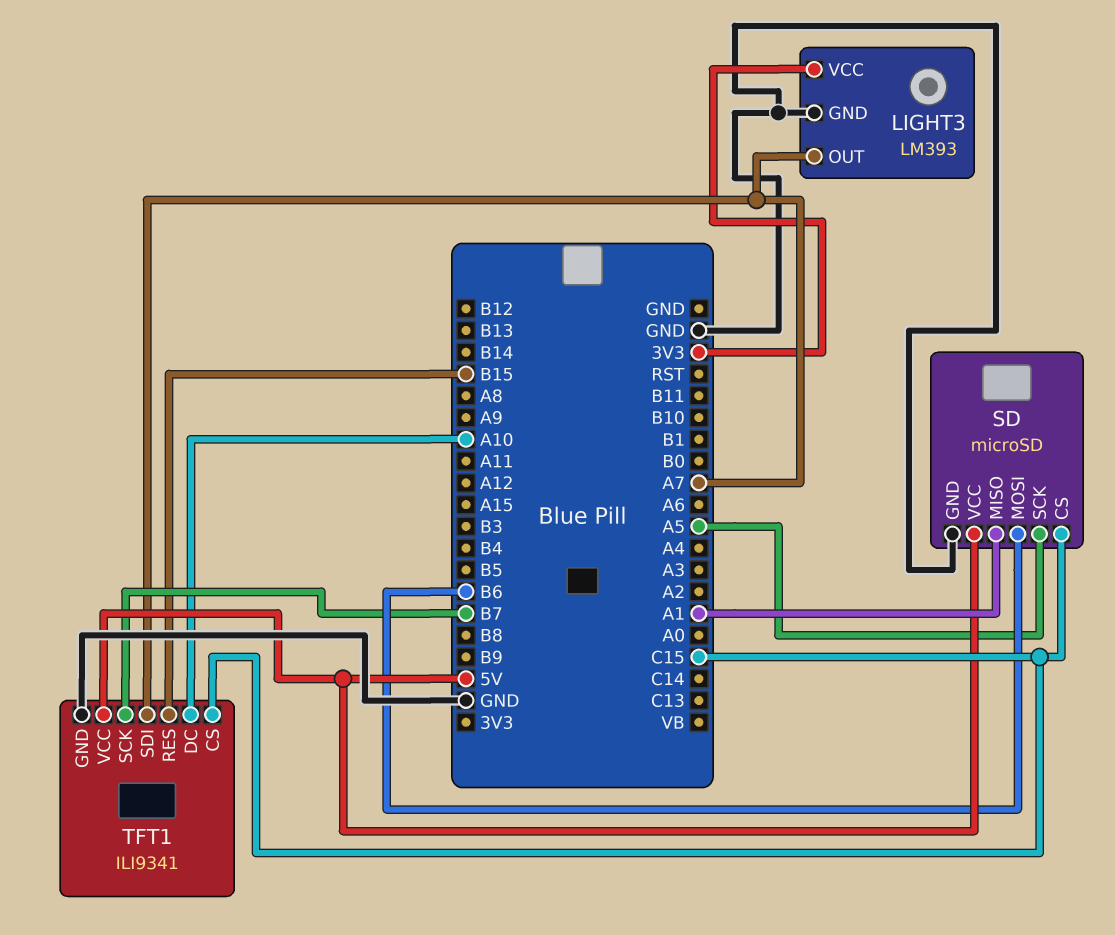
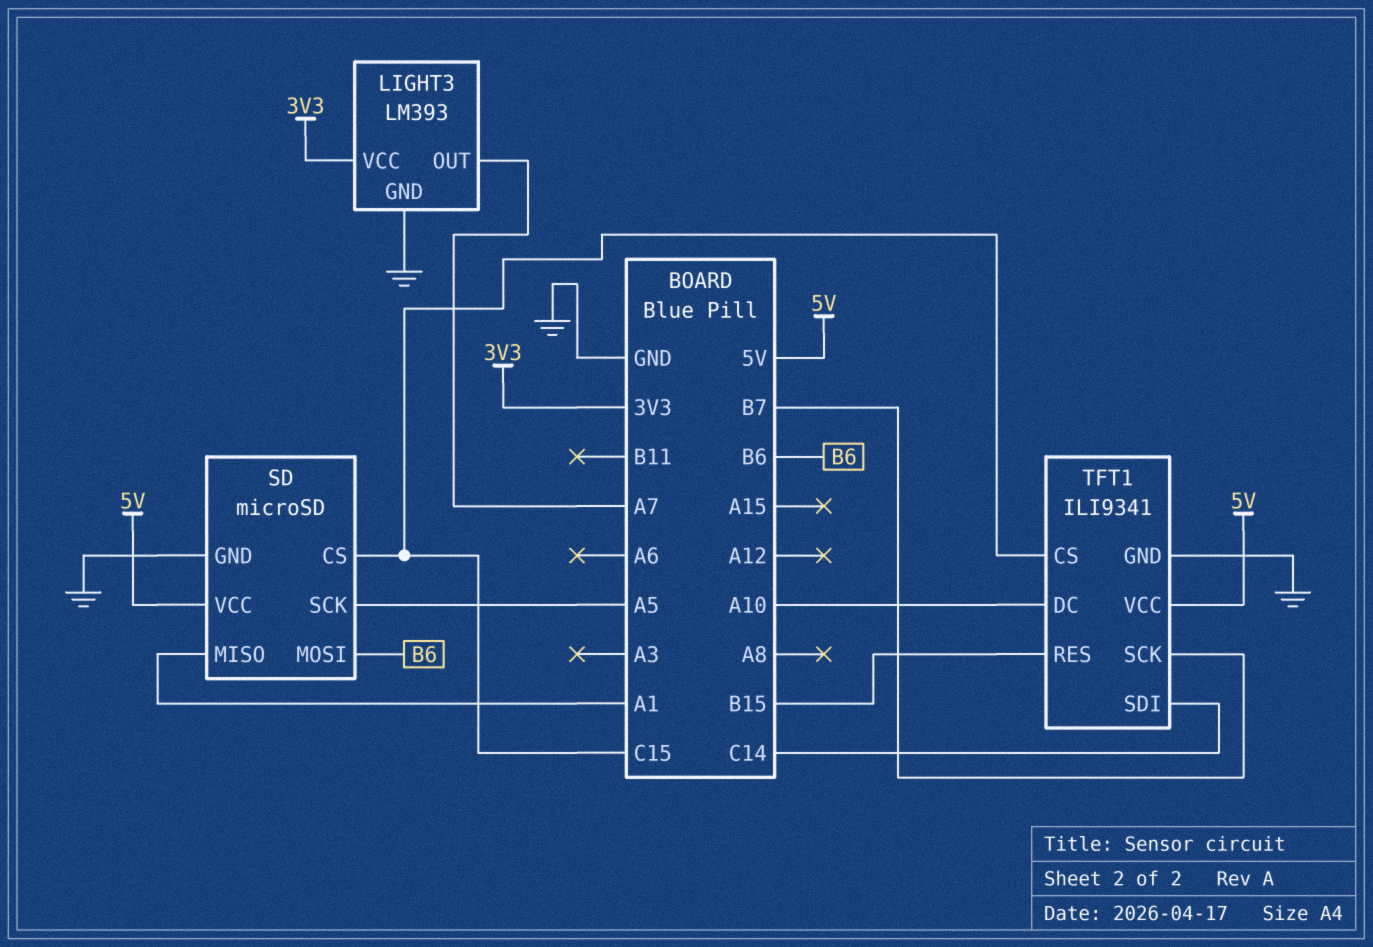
TFT1 pin SDI: A7 -> C14

